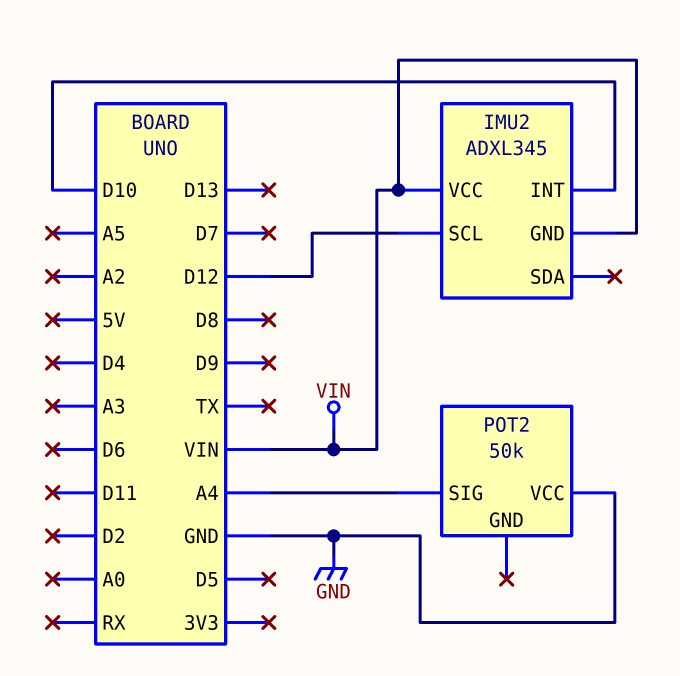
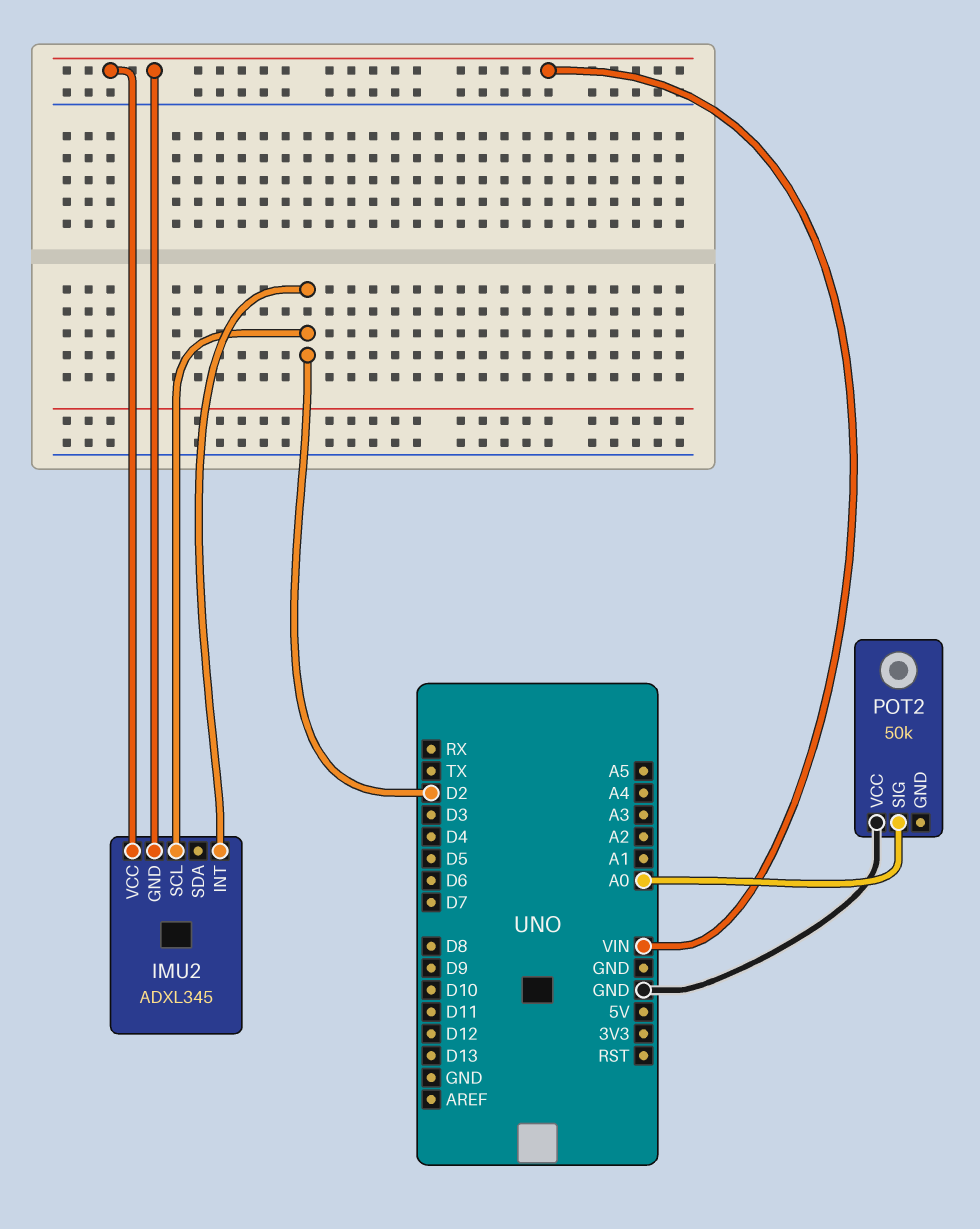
IMU2 pin INT: D10 -> D2
IMU2 pin SCL: D12 -> D2
POT2 pin SIG: A4 -> A0

